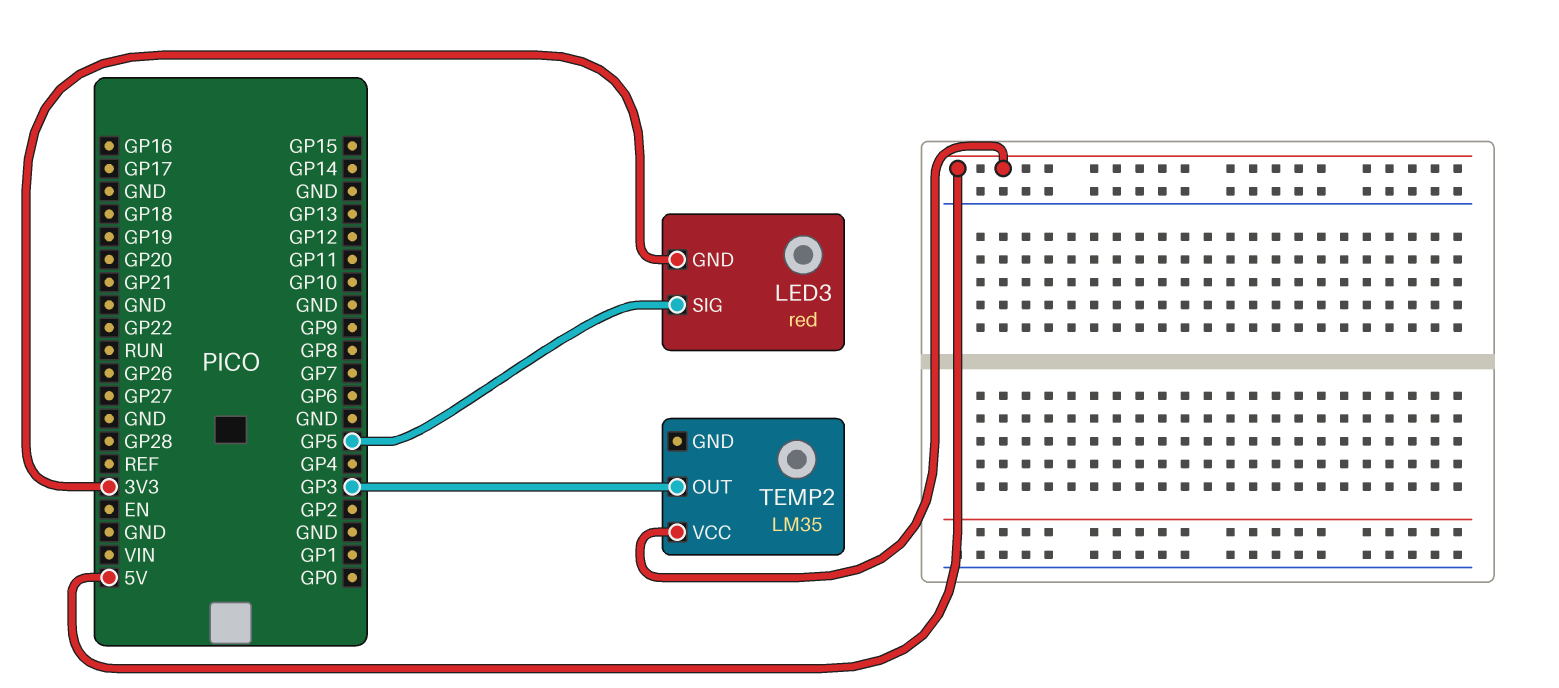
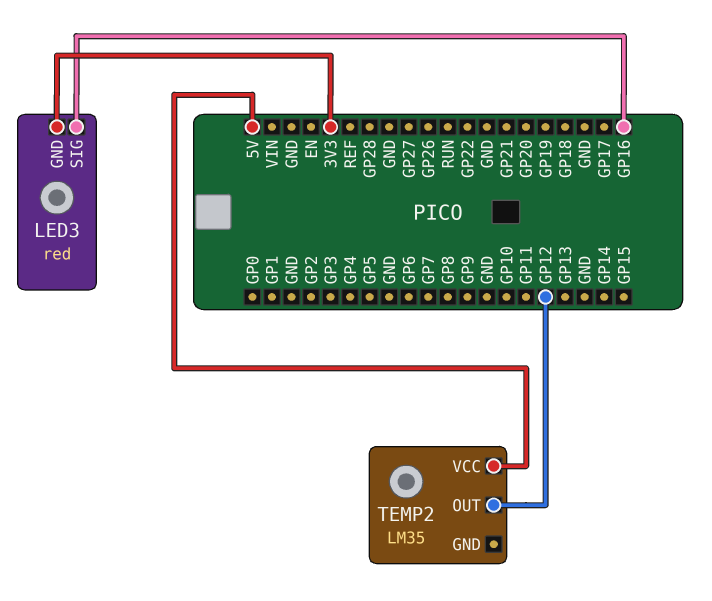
LED3 pin SIG: GP5 -> GP16
TEMP2 pin OUT: GP3 -> GP12

